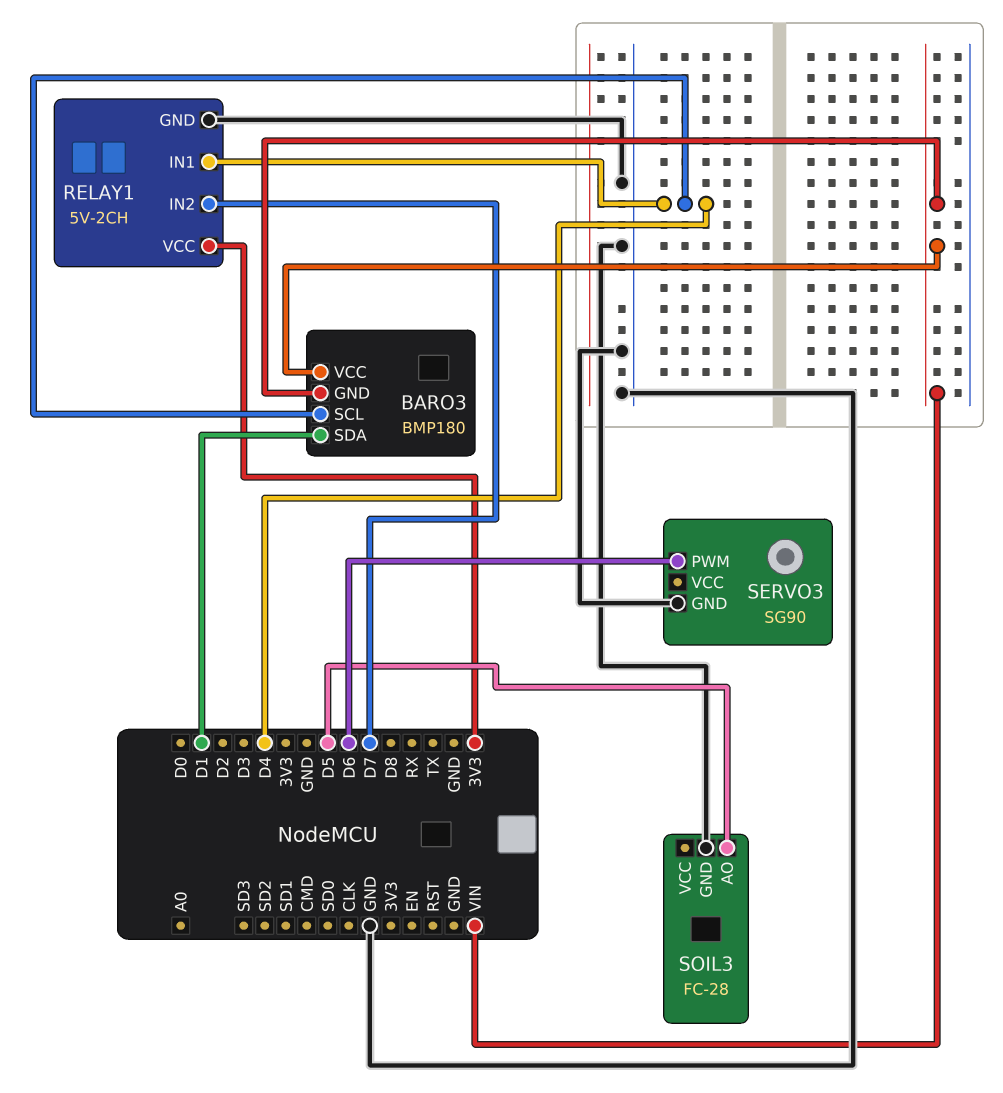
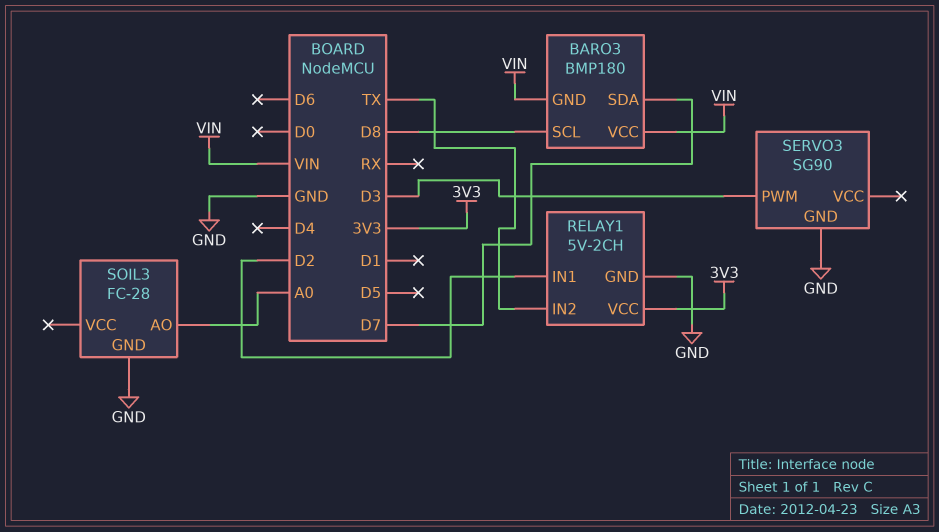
BARO3 pin SCL: D4 -> D8
BARO3 pin SDA: D1 -> D7
RELAY1 pin IN1: D4 -> D2
RELAY1 pin IN2: D7 -> TX
SERVO3 pin PWM: D6 -> D3
SOIL3 pin AO: D5 -> A0

